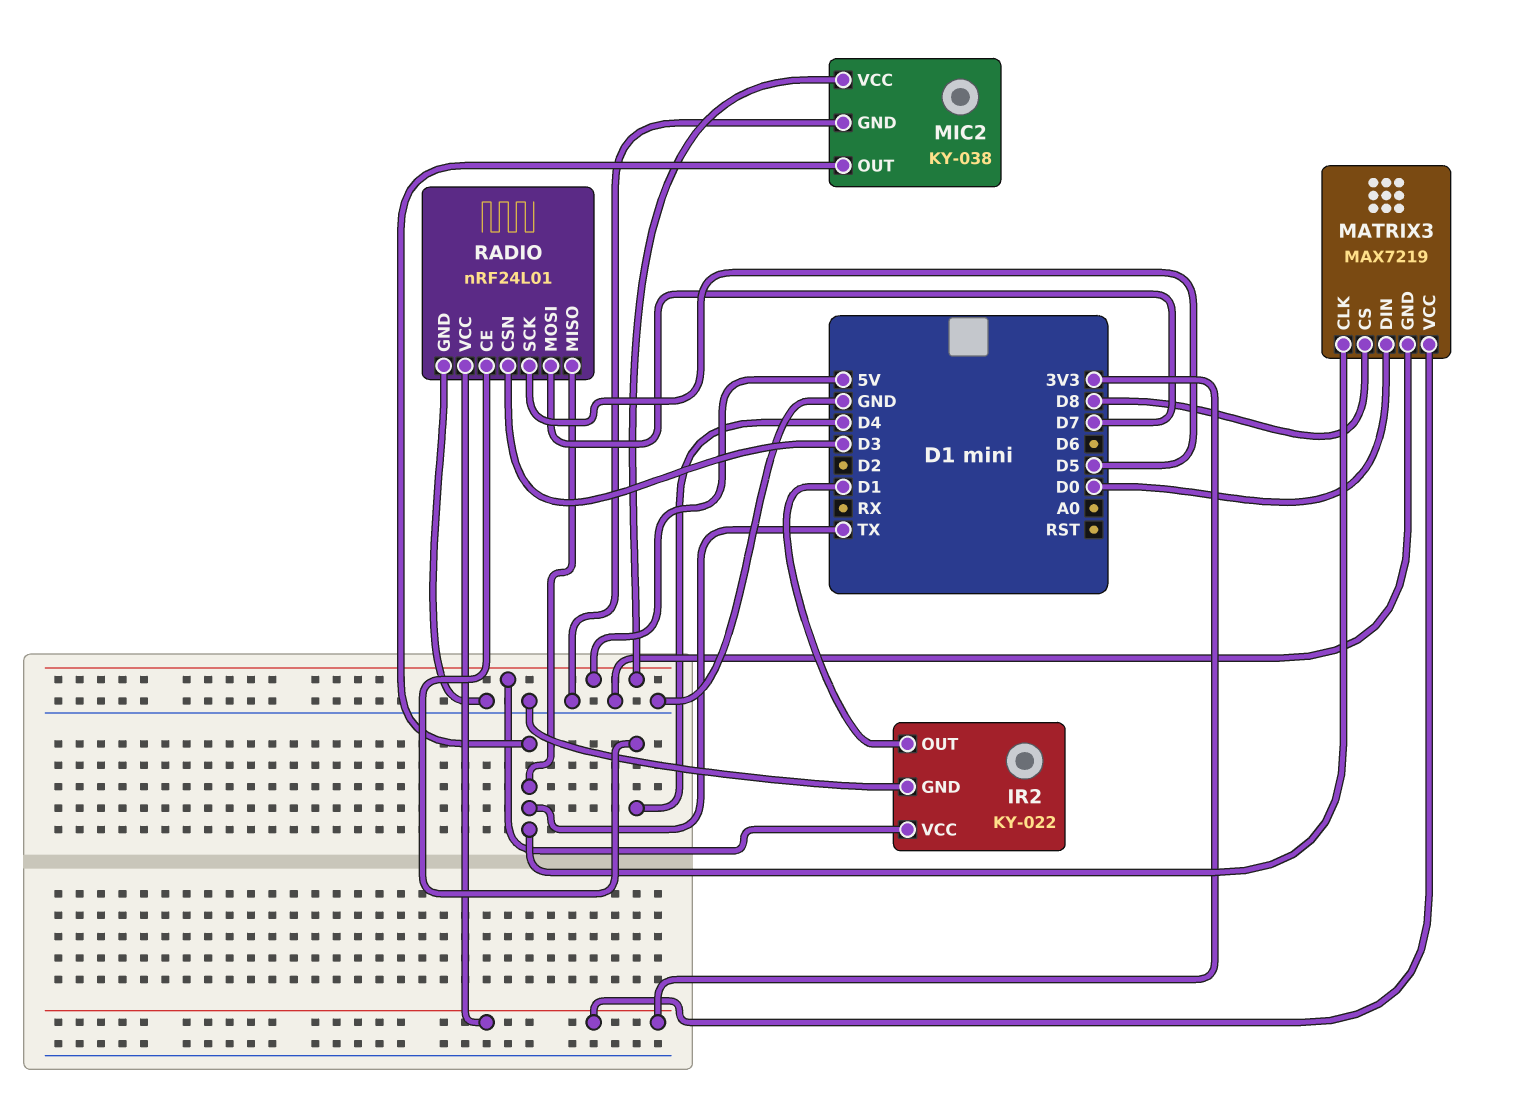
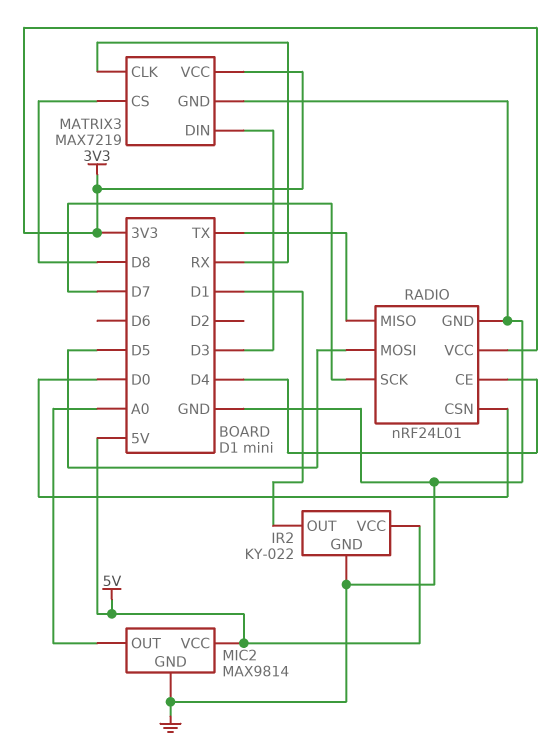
MATRIX3 pin CLK: TX -> RX
MATRIX3 pin DIN: D0 -> D3
MIC2: KY-038 -> MAX9814
MIC2 pin OUT: TX -> A0
RADIO pin CSN: D3 -> D0
RADIO pin MOSI: D7 -> D5
RADIO pin SCK: D5 -> D7

